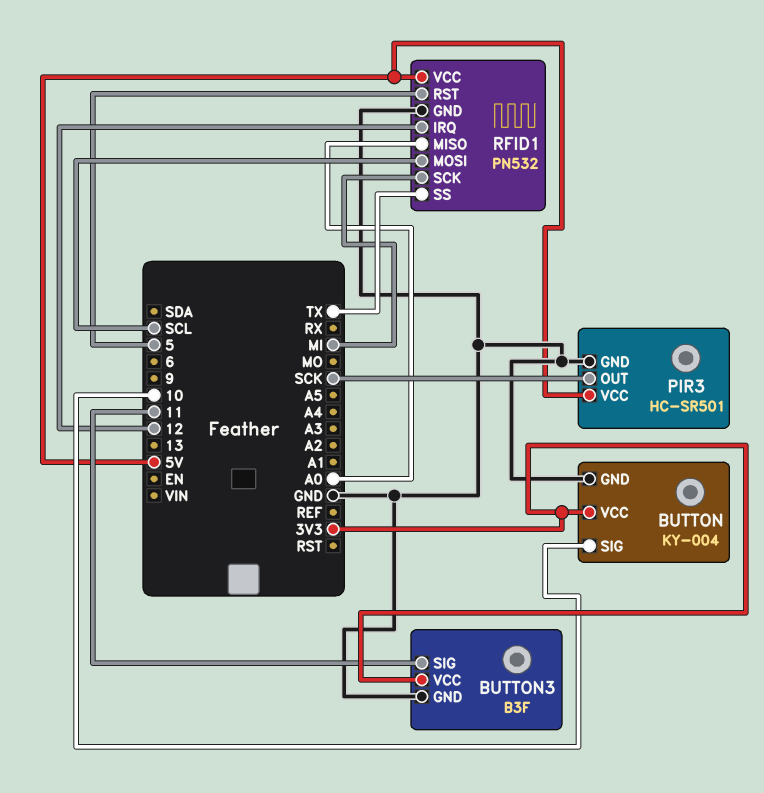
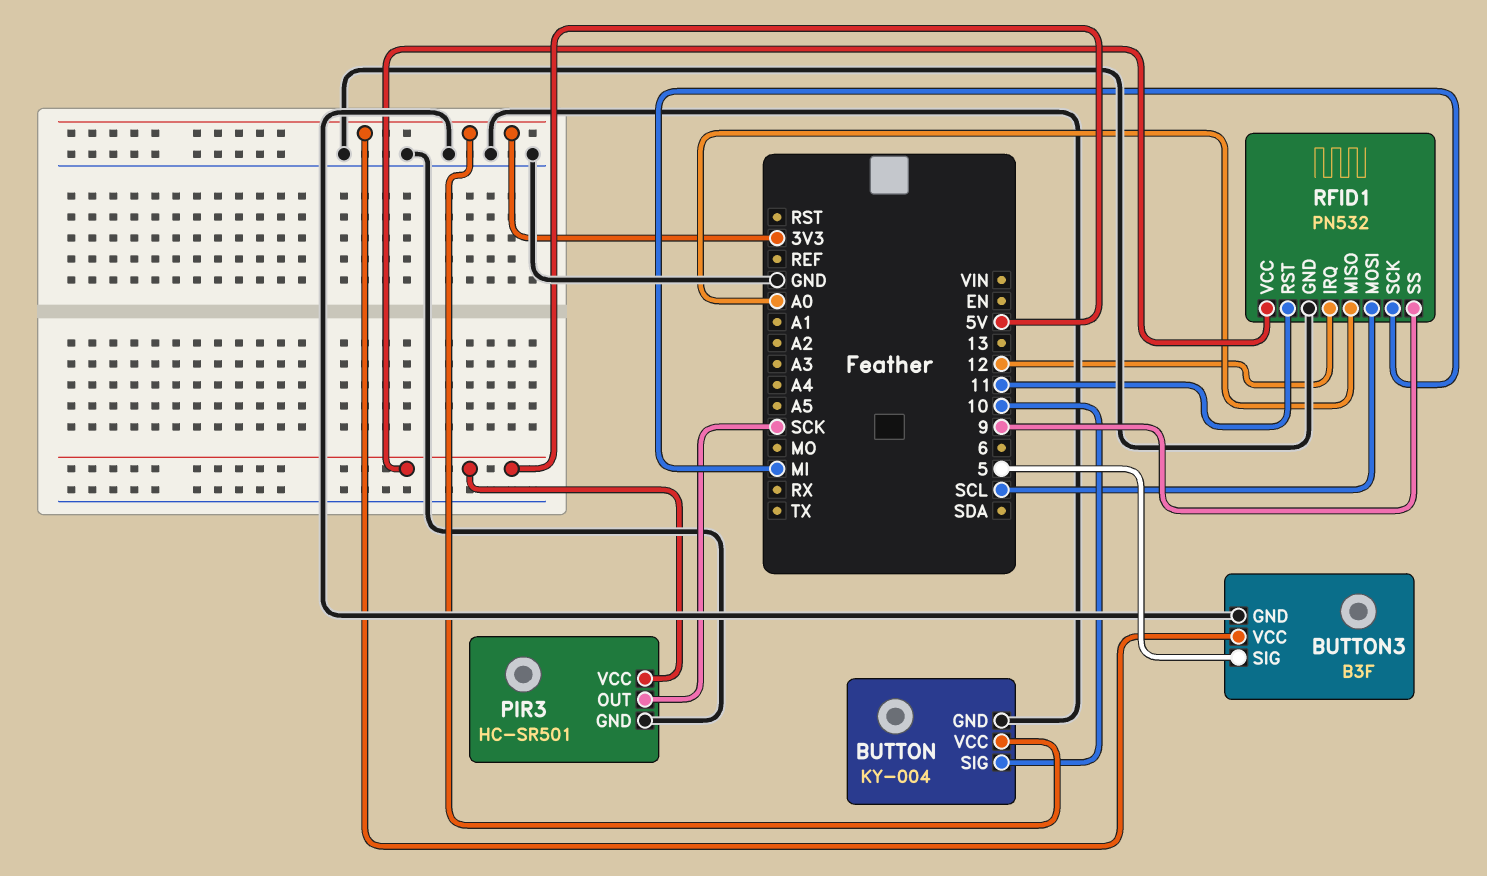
BUTTON3 pin SIG: 11 -> 5
RFID1 pin RST: 5 -> 11
RFID1 pin SS: TX -> 9

